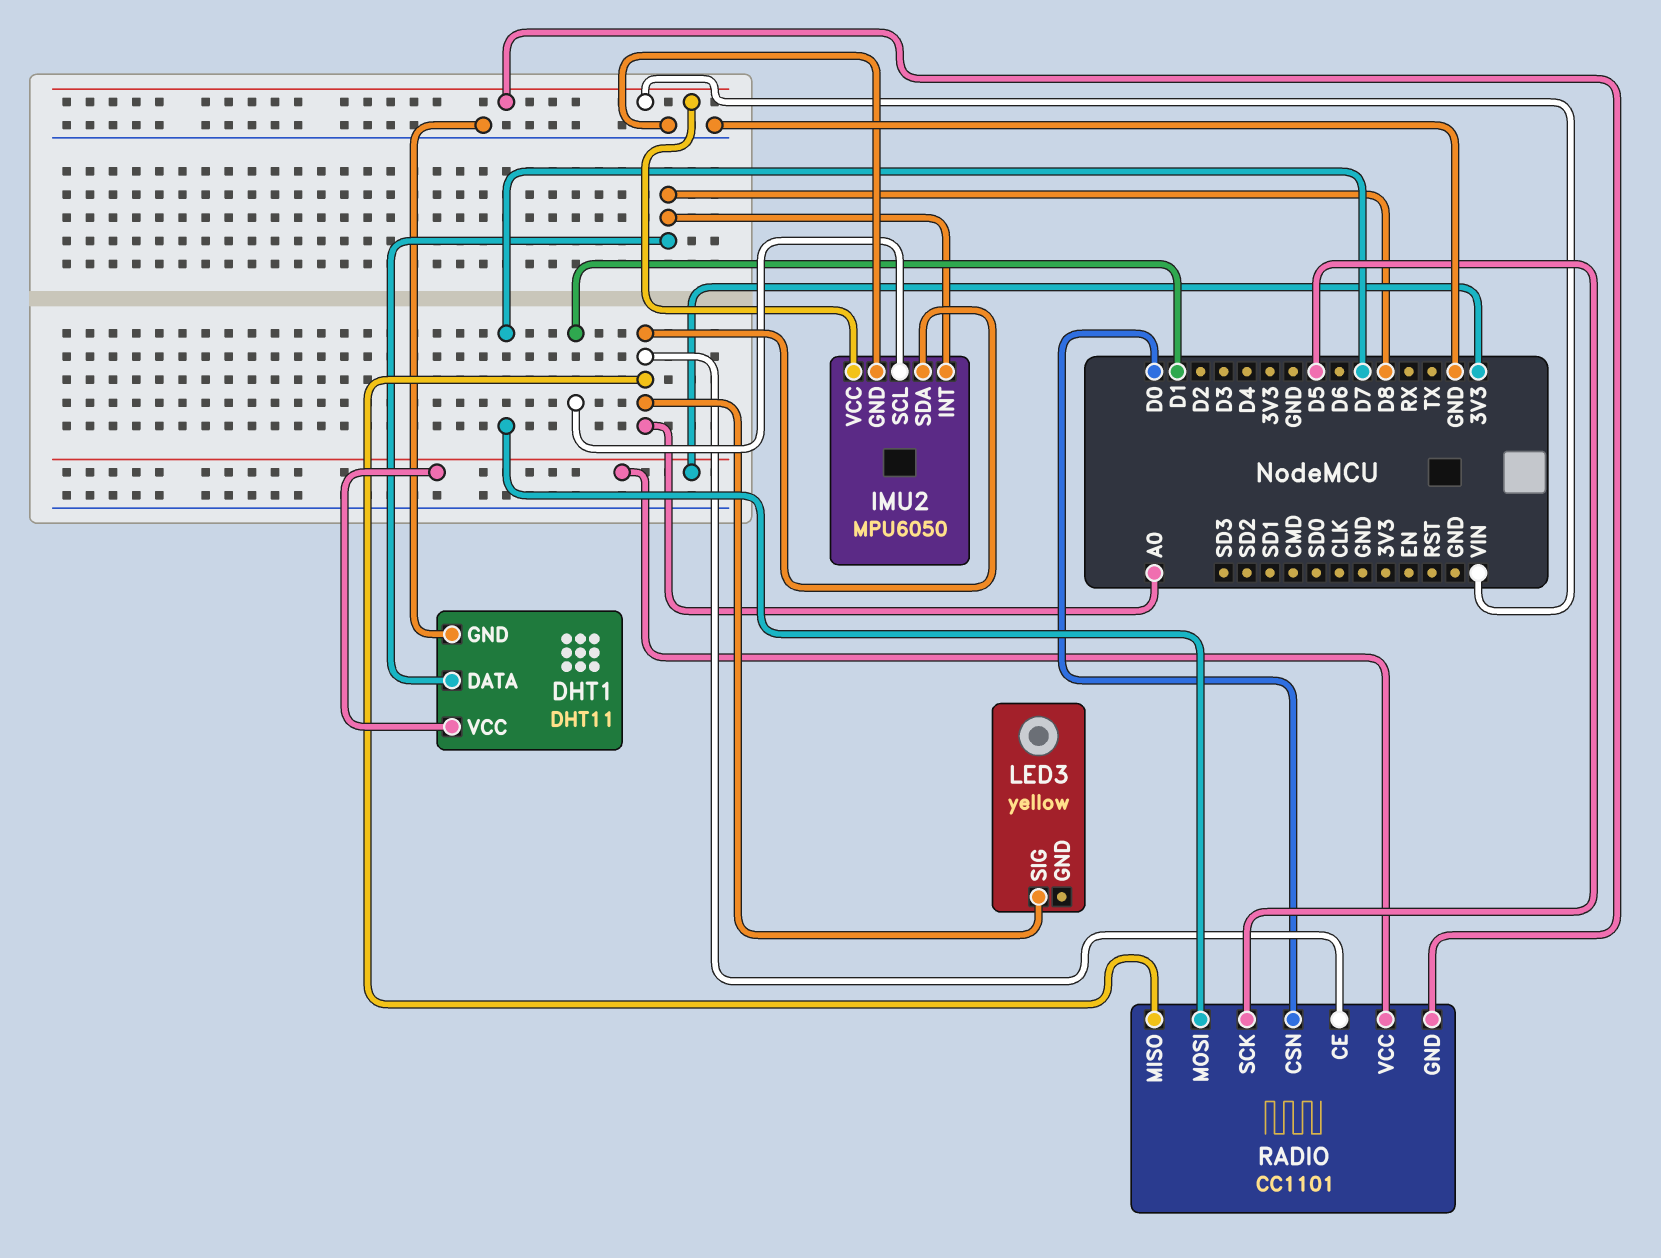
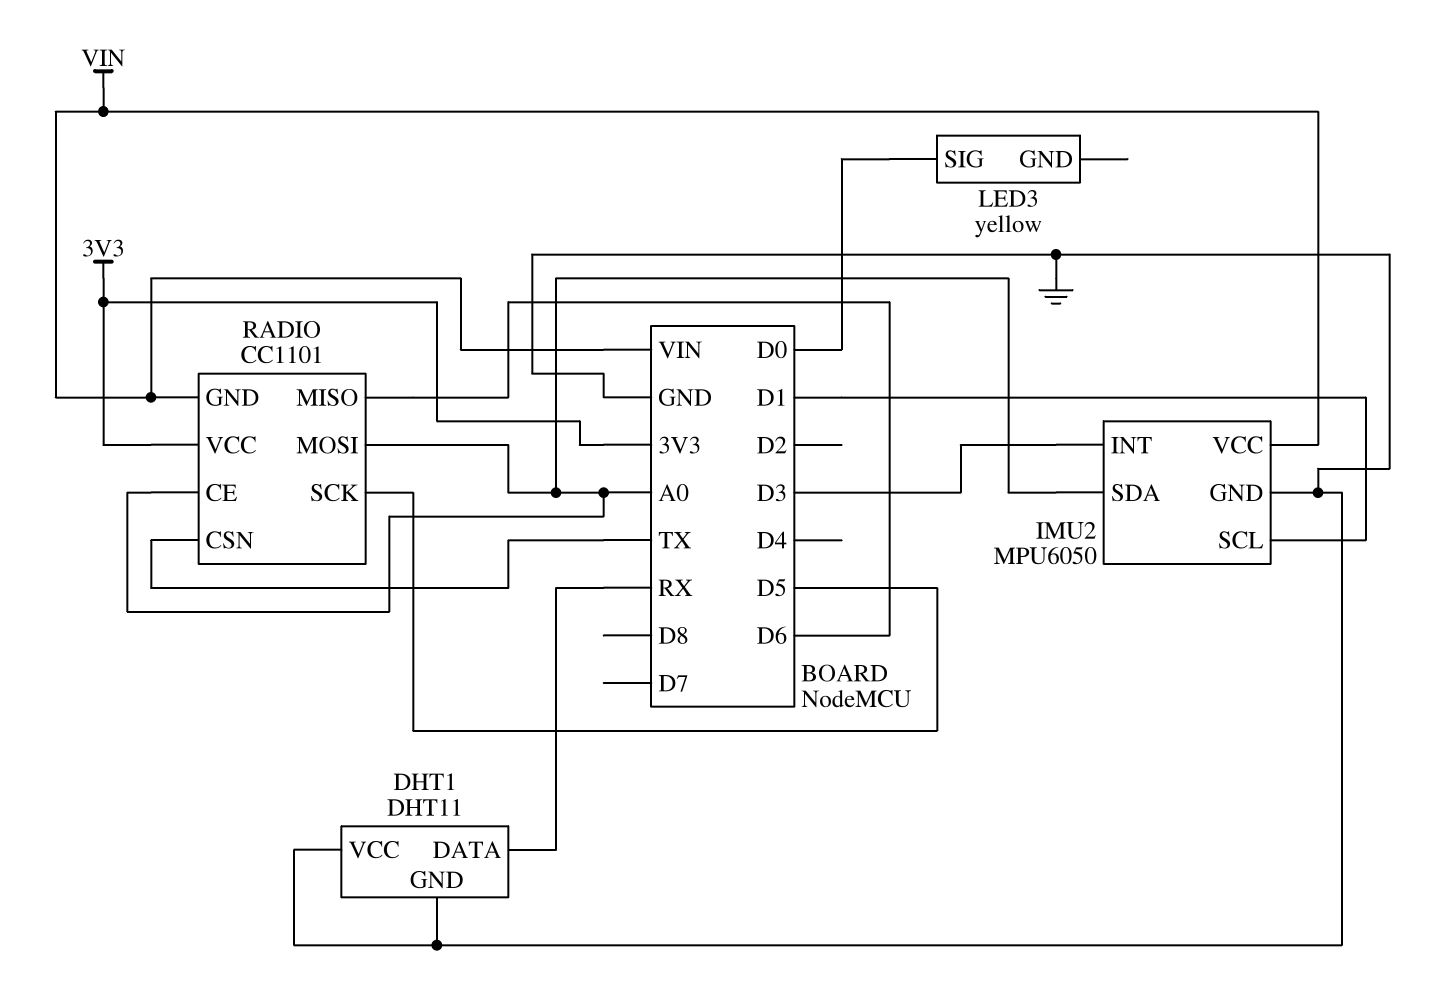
DHT1 pin DATA: D8 -> RX
DHT1 pin VCC: 3V3 -> GND
IMU2 pin INT: D8 -> D3
LED3 pin SIG: A0 -> D0
RADIO pin CSN: D0 -> TX
RADIO pin MISO: A0 -> D6
RADIO pin MOSI: D7 -> A0

